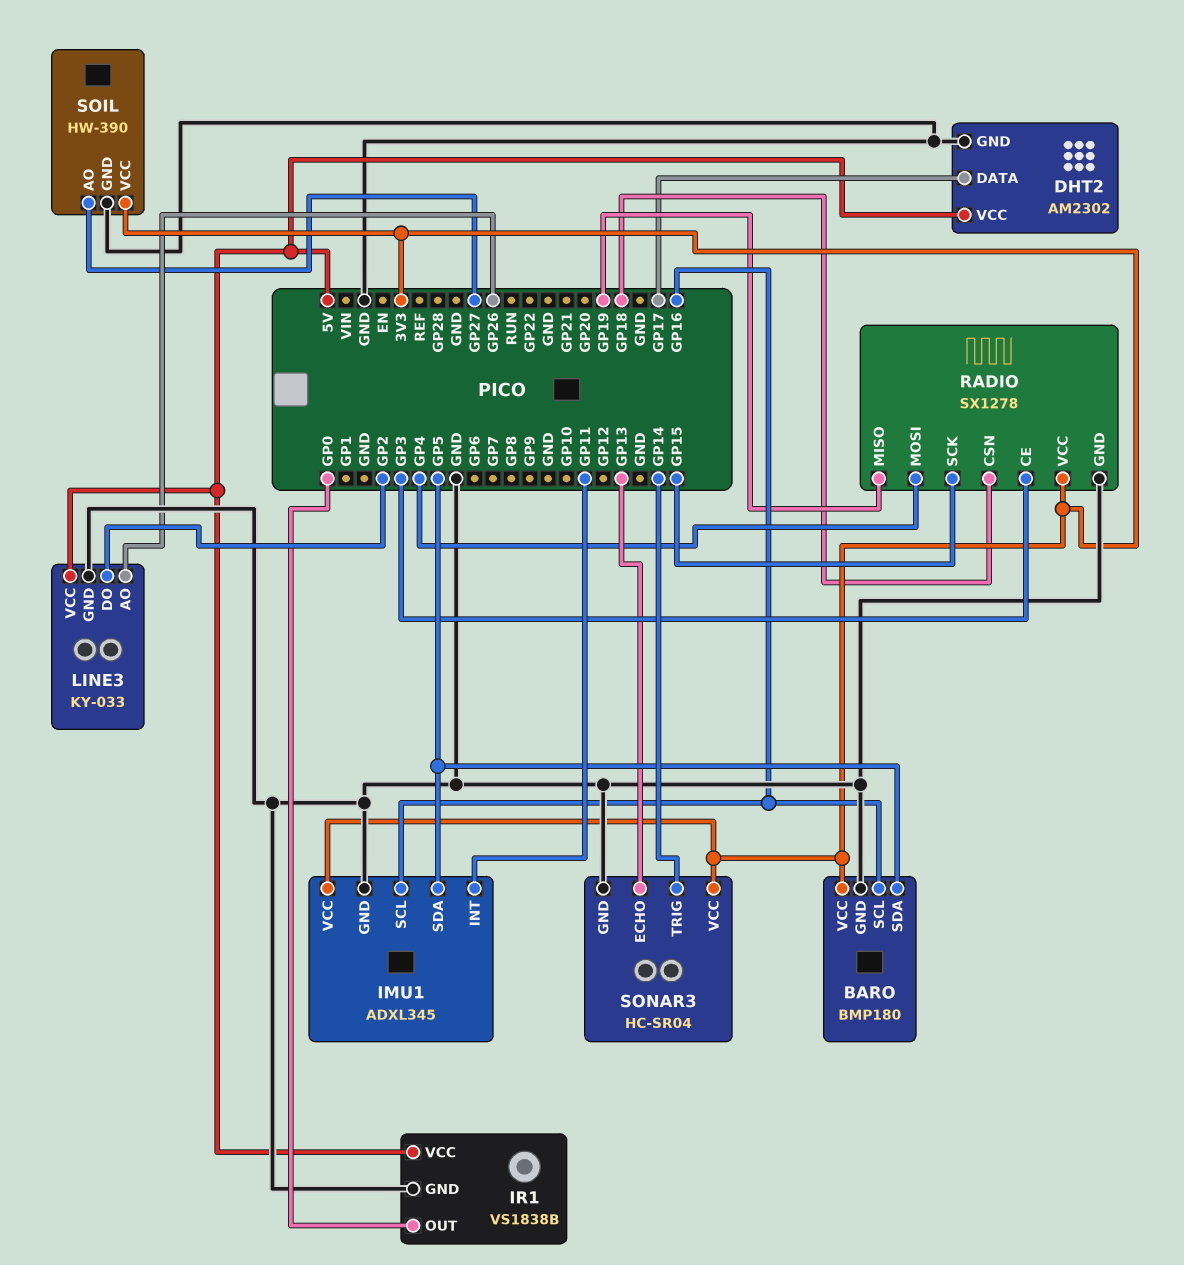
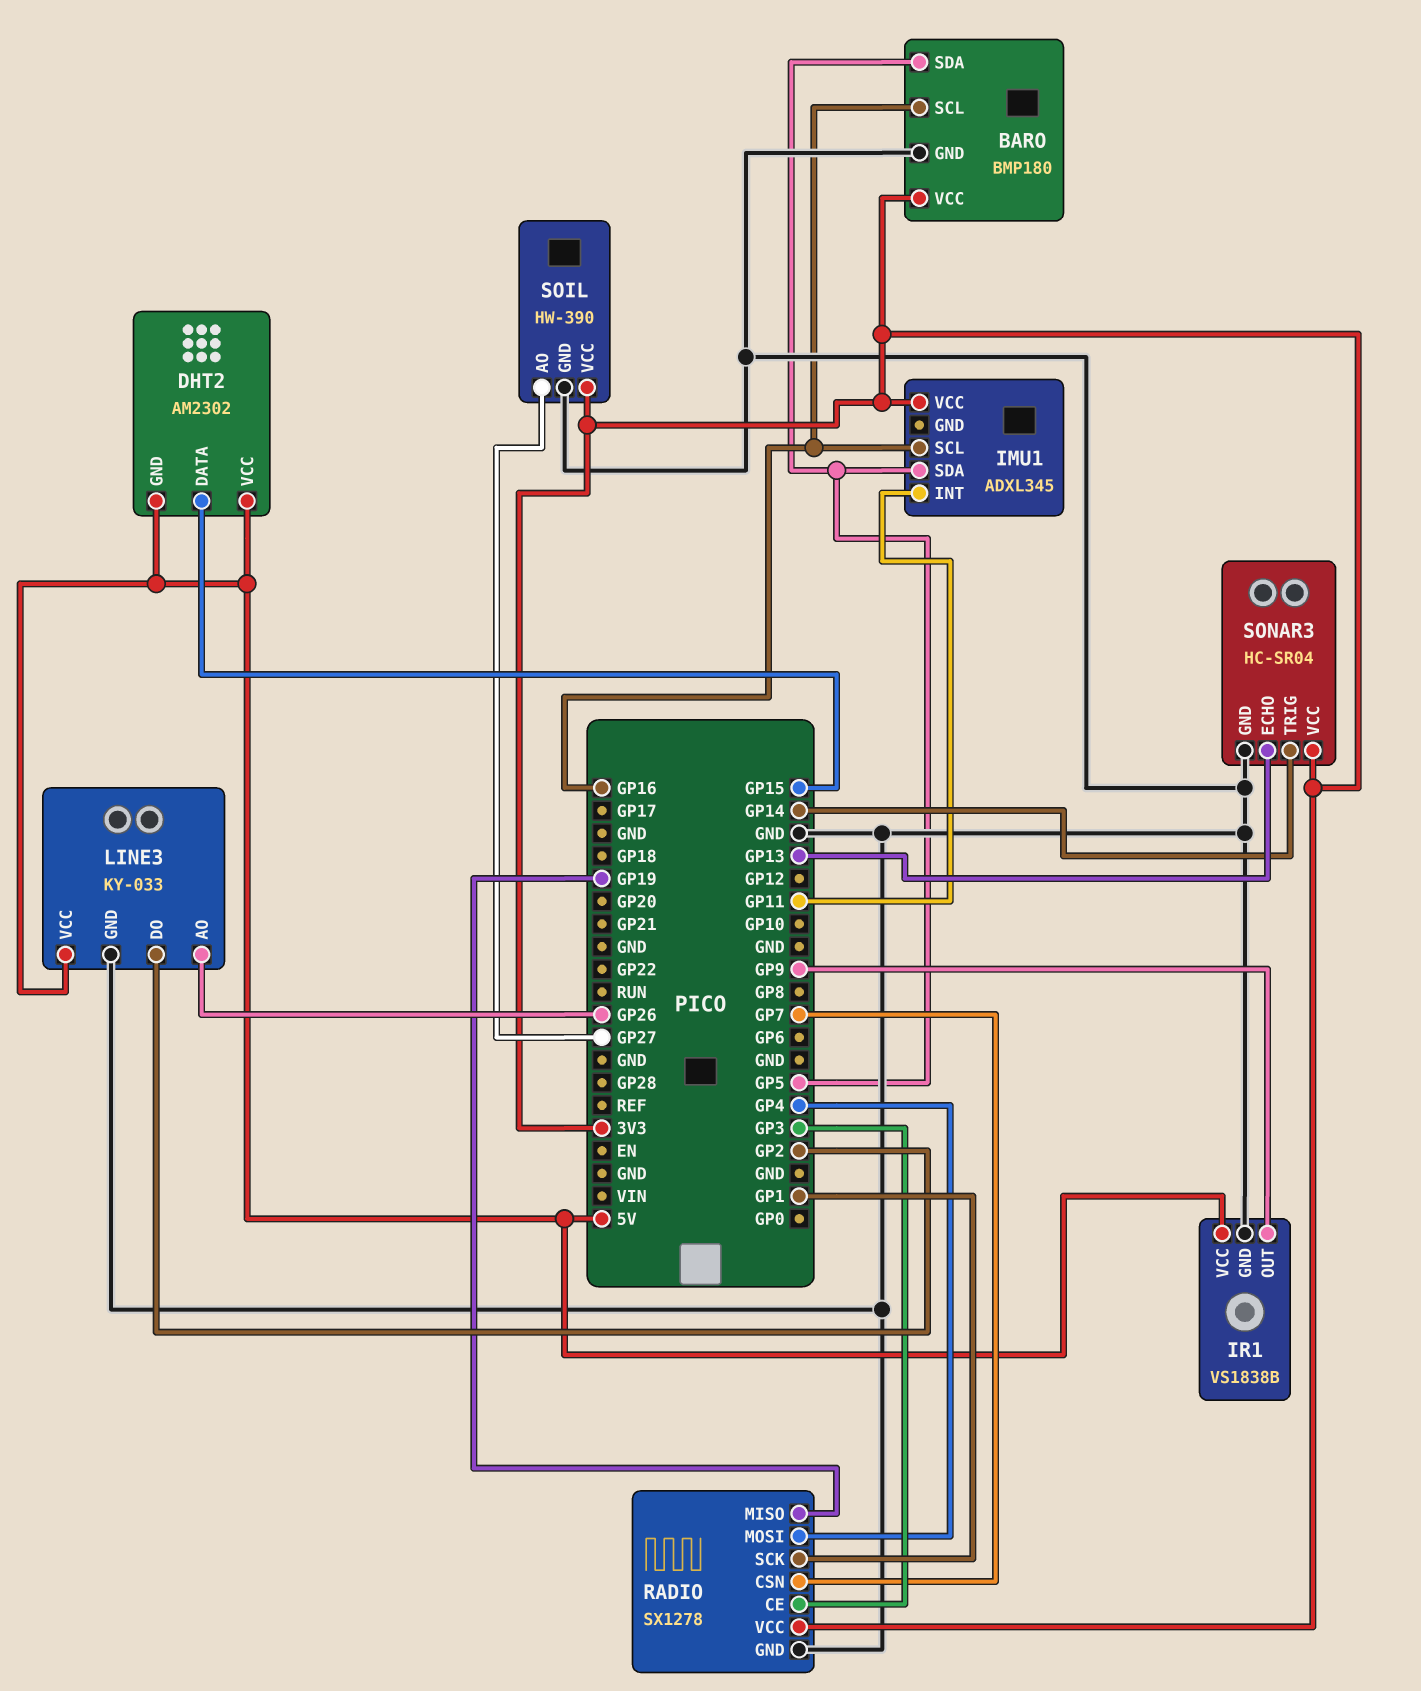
DHT2 pin DATA: GP17 -> GP15
DHT2 pin GND: GND -> 5V
IMU1 pin GND: GND -> none
IR1 pin OUT: GP0 -> GP9
RADIO pin CSN: GP18 -> GP7
RADIO pin SCK: GP15 -> GP1

